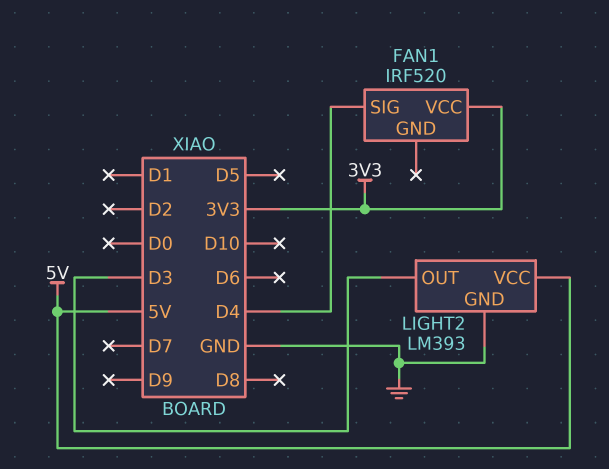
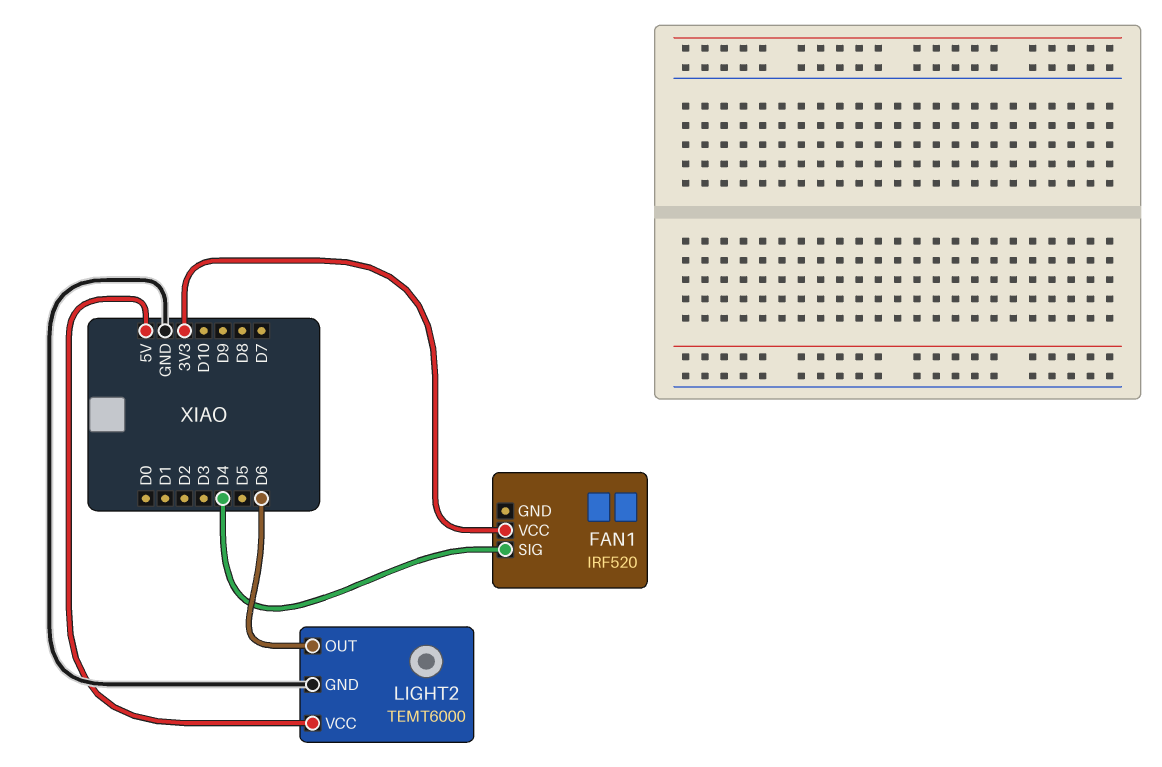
LIGHT2: LM393 -> TEMT6000
LIGHT2 pin OUT: D3 -> D6

